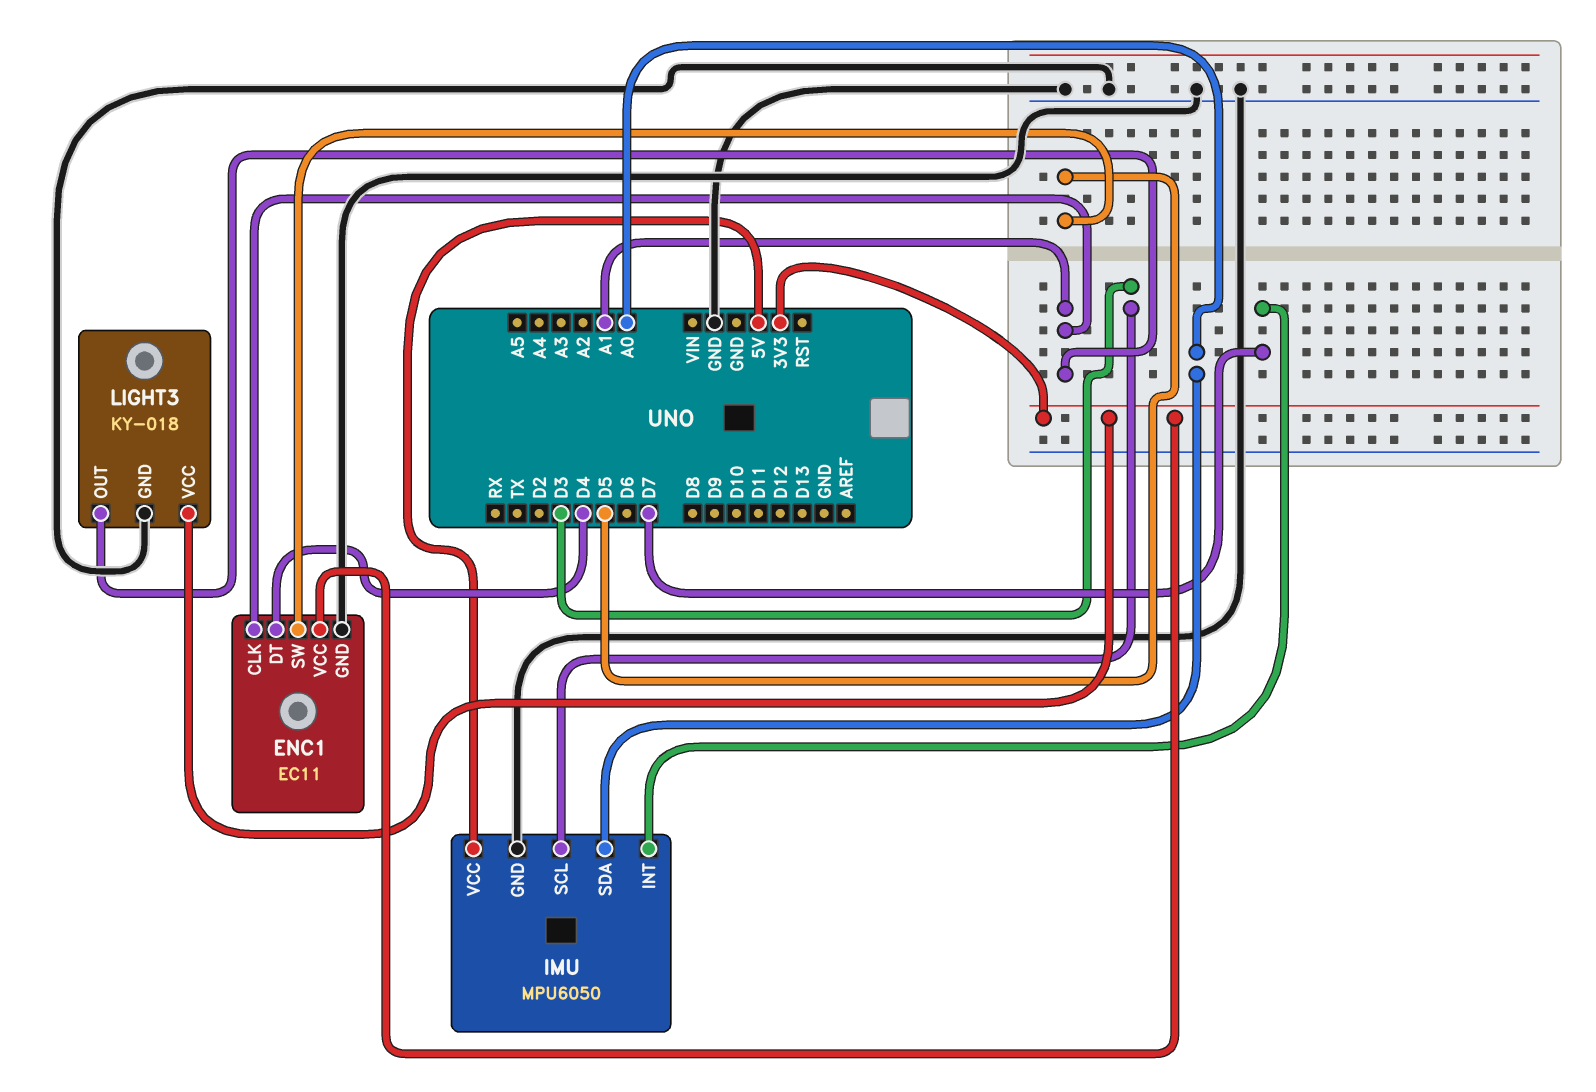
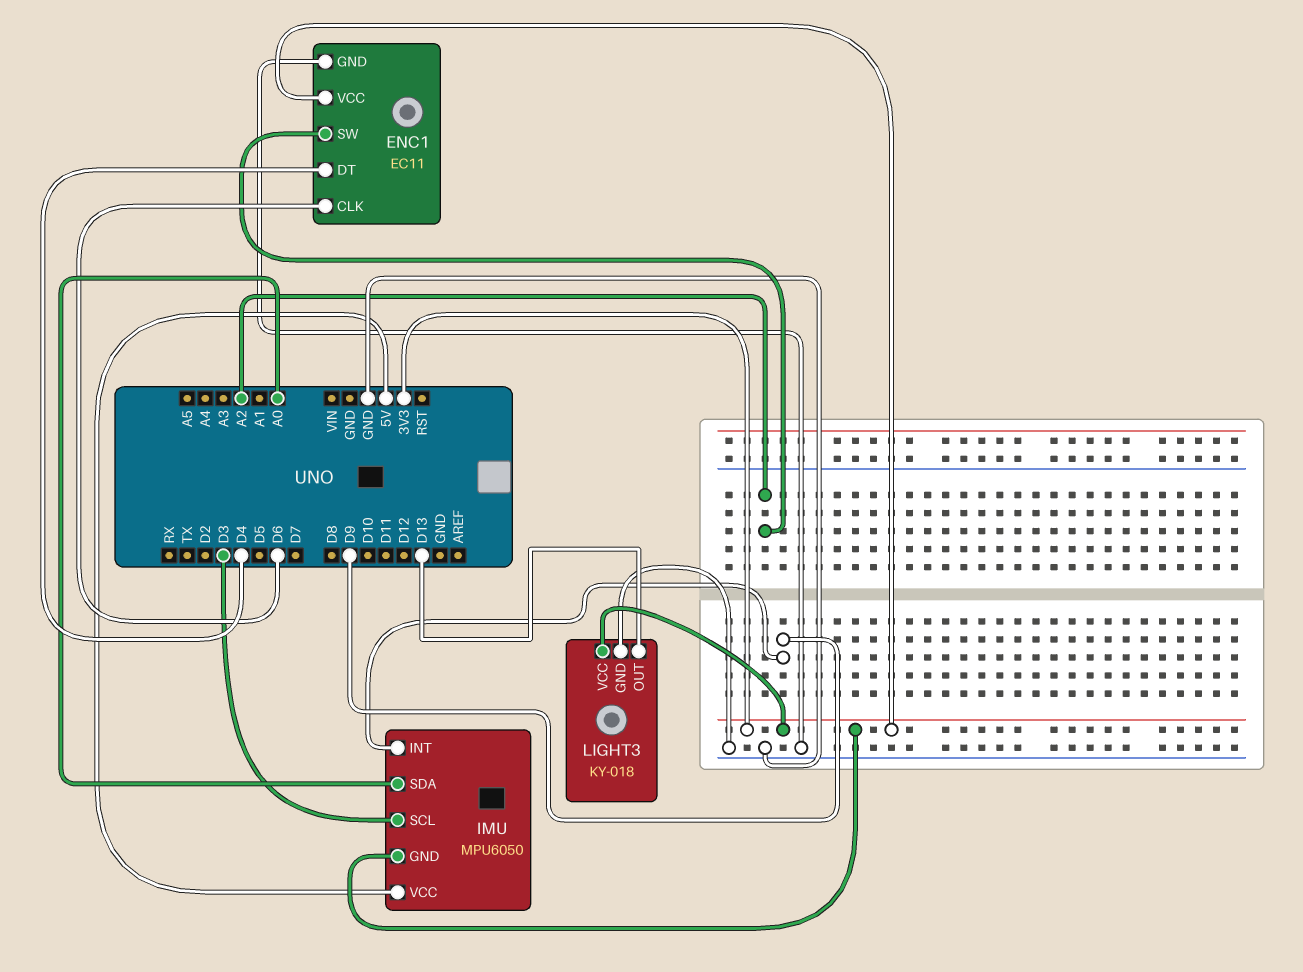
ENC1 pin CLK: A1 -> D6
ENC1 pin SW: D5 -> A2
IMU pin GND: GND -> 3V3
IMU pin INT: D7 -> D9
LIGHT3 pin OUT: A1 -> D13

